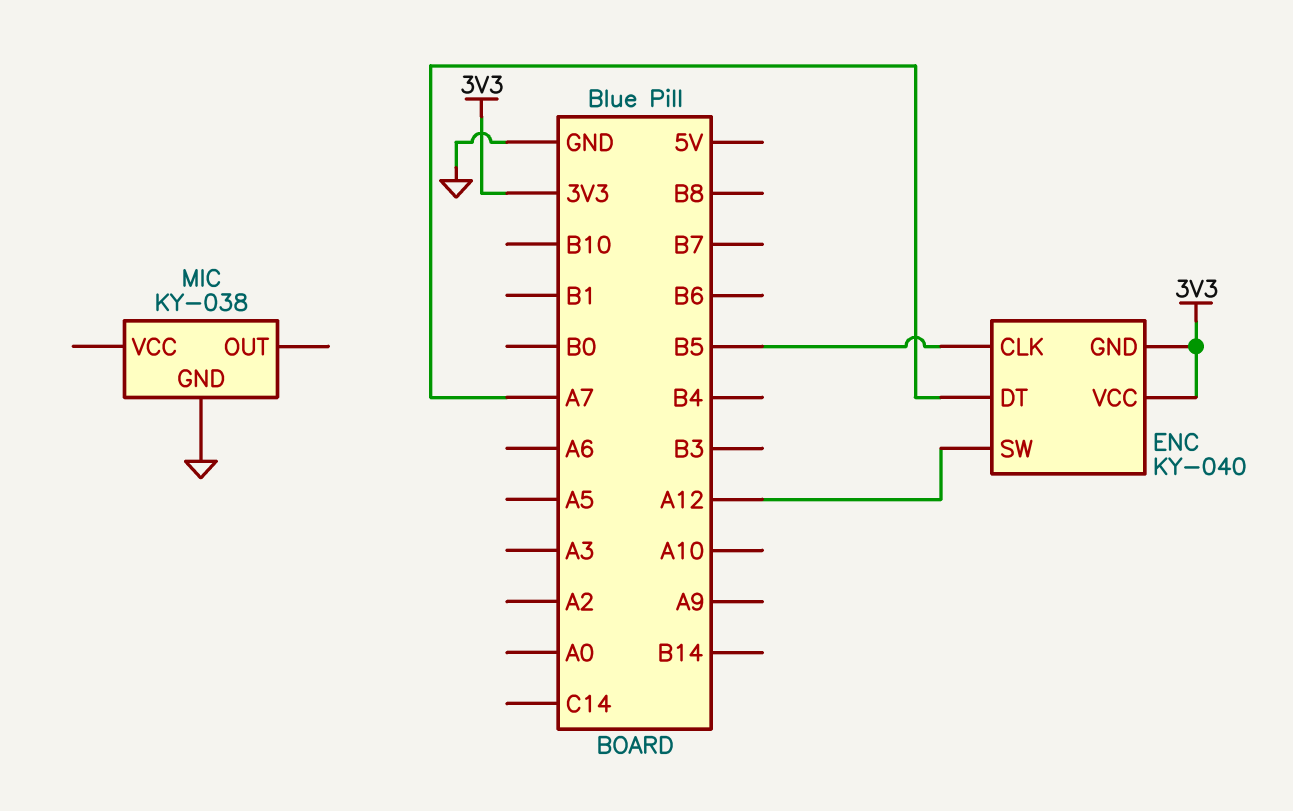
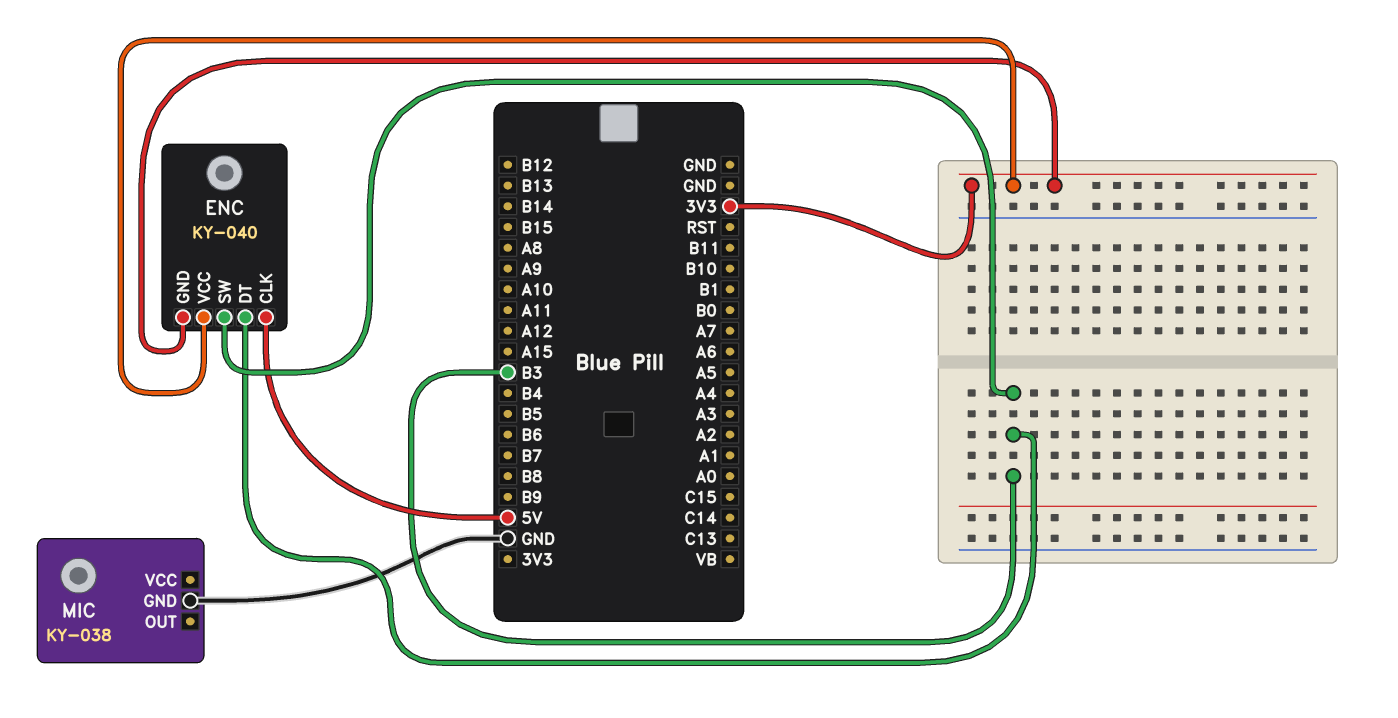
ENC pin CLK: B5 -> 5V
ENC pin DT: A7 -> B3
ENC pin SW: A12 -> B3

